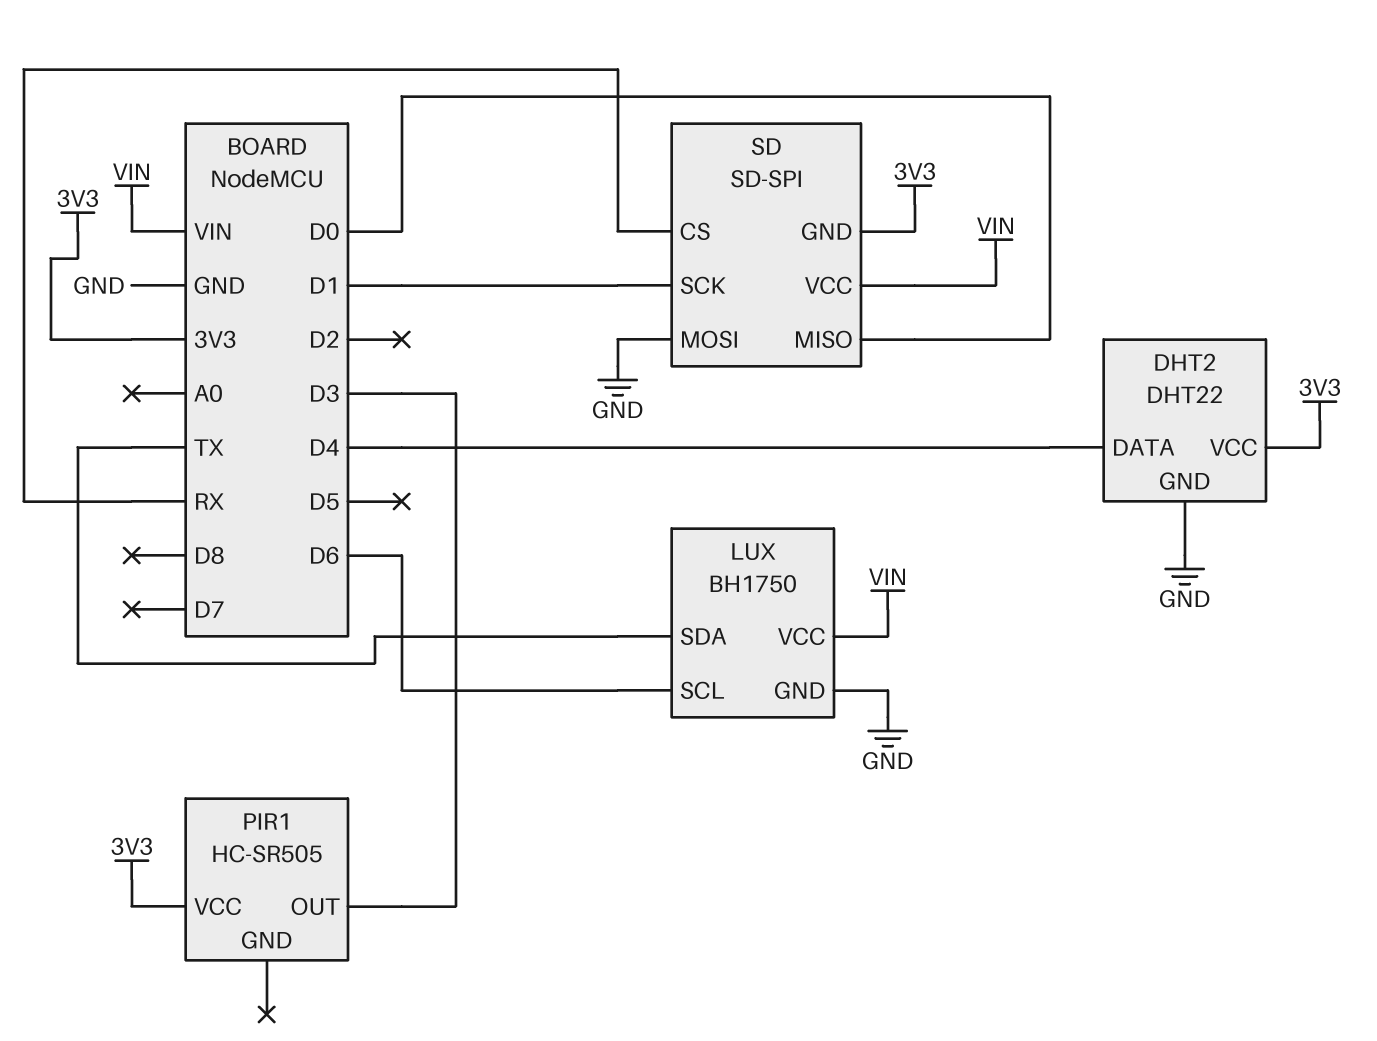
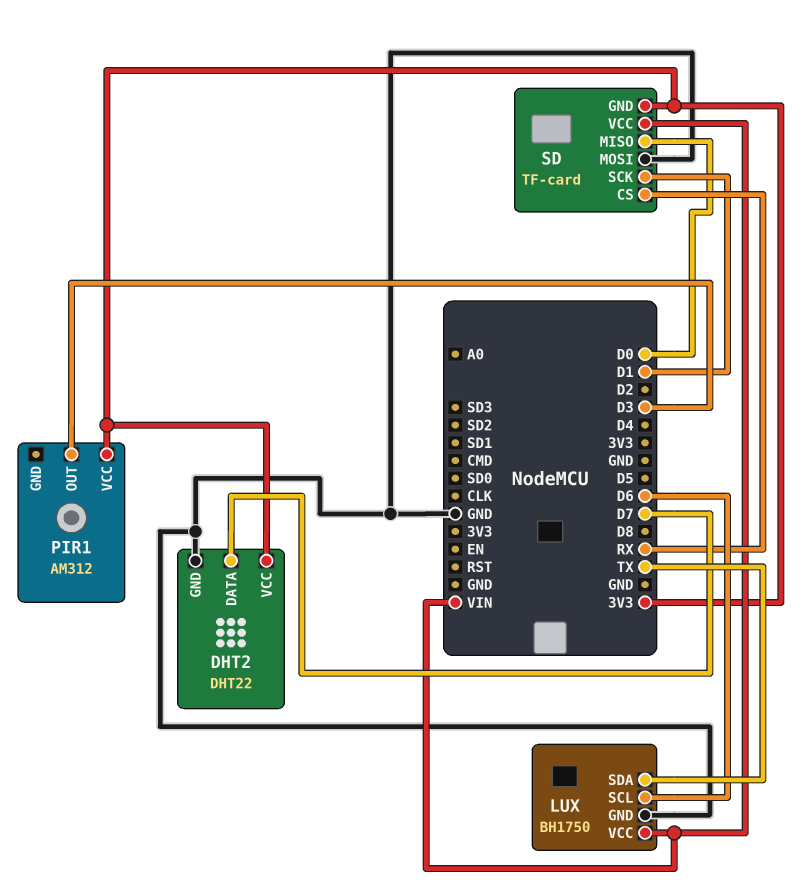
DHT2 pin DATA: D4 -> D7
PIR1: HC-SR505 -> AM312
SD: SD-SPI -> TF-card

